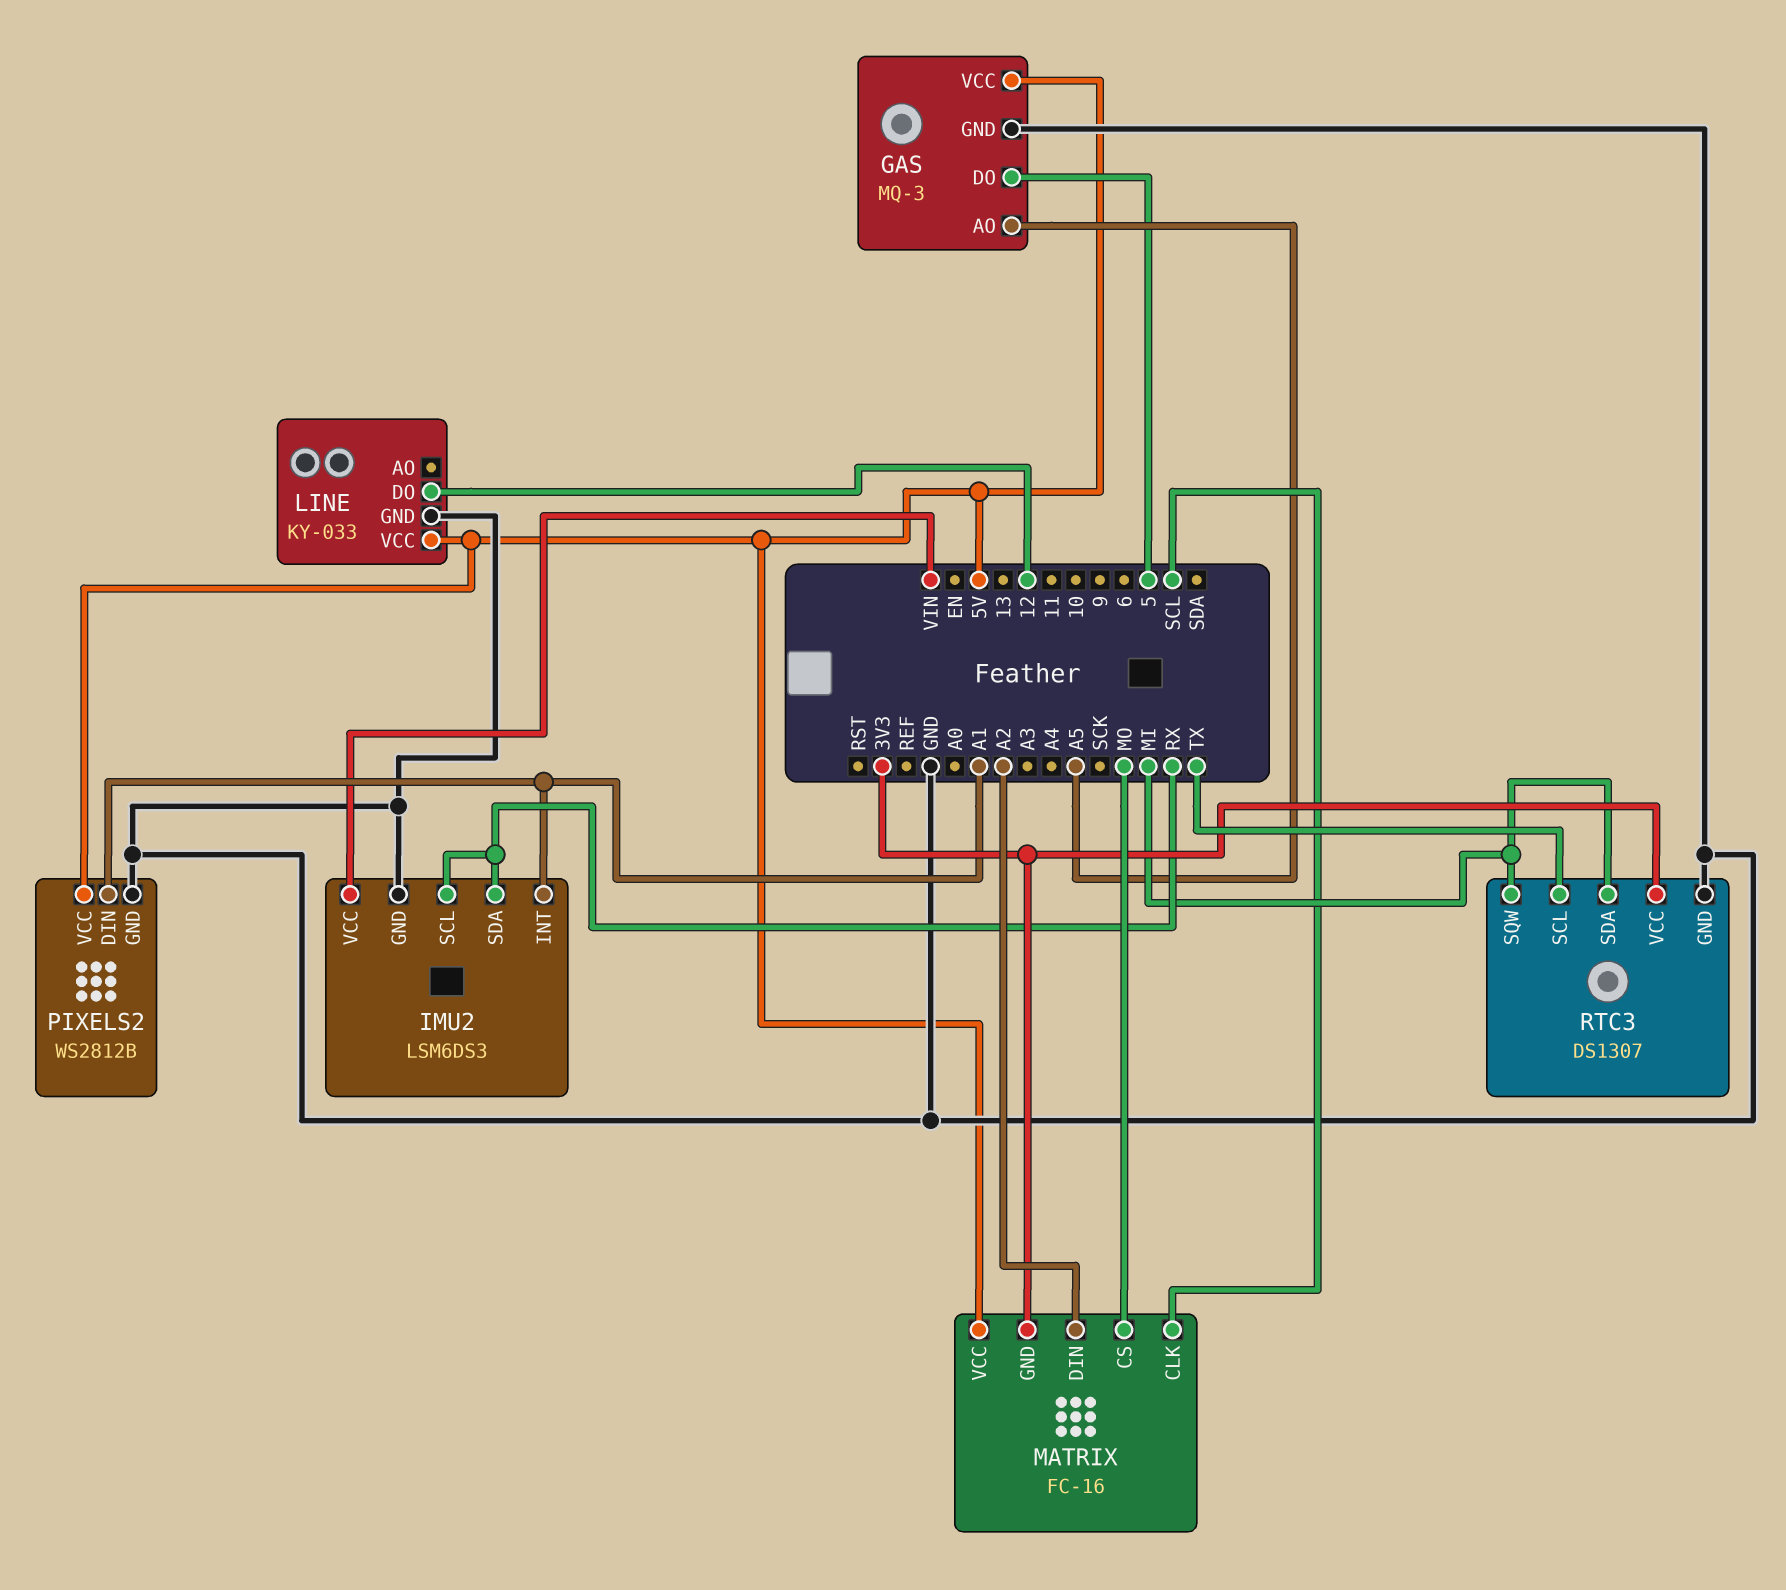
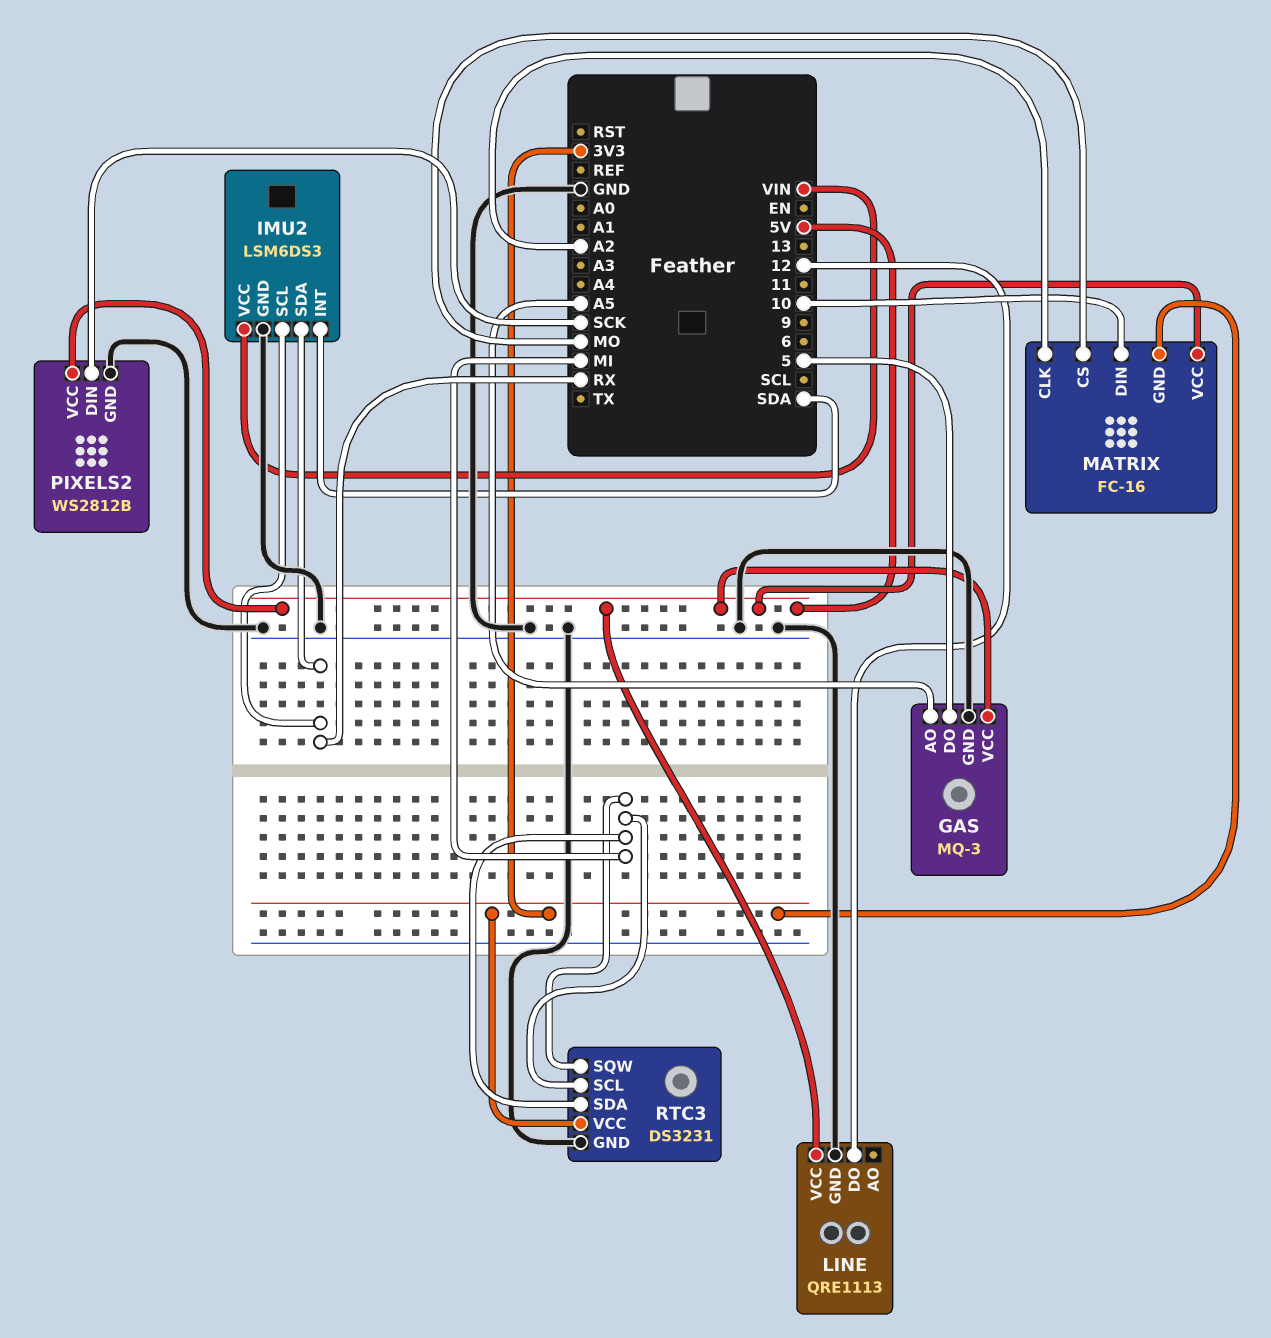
IMU2 pin INT: A1 -> SDA
LINE: KY-033 -> QRE1113
MATRIX pin CLK: SCL -> A2
MATRIX pin DIN: A2 -> 10
PIXELS2 pin DIN: A1 -> SCK
RTC3: DS1307 -> DS3231
RTC3 pin SCL: TX -> MI

